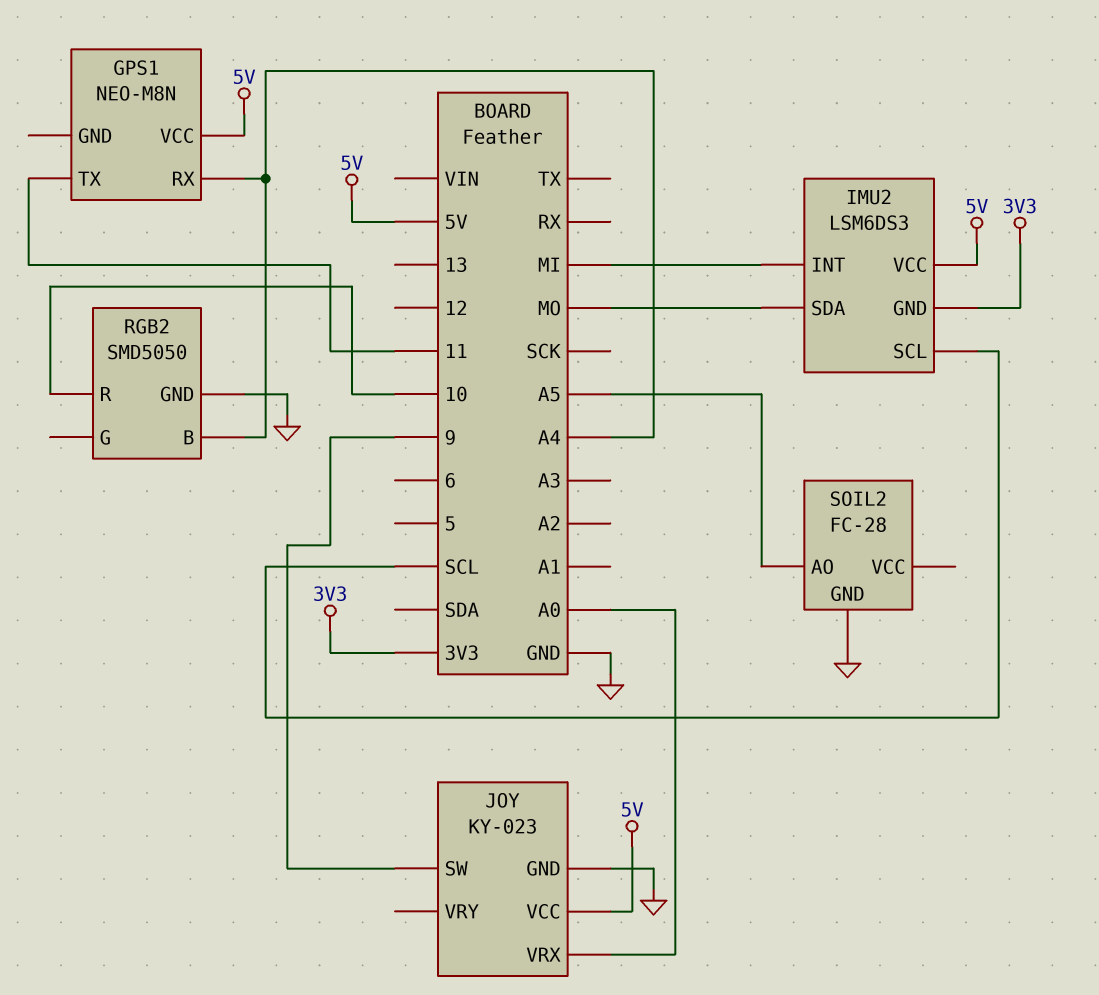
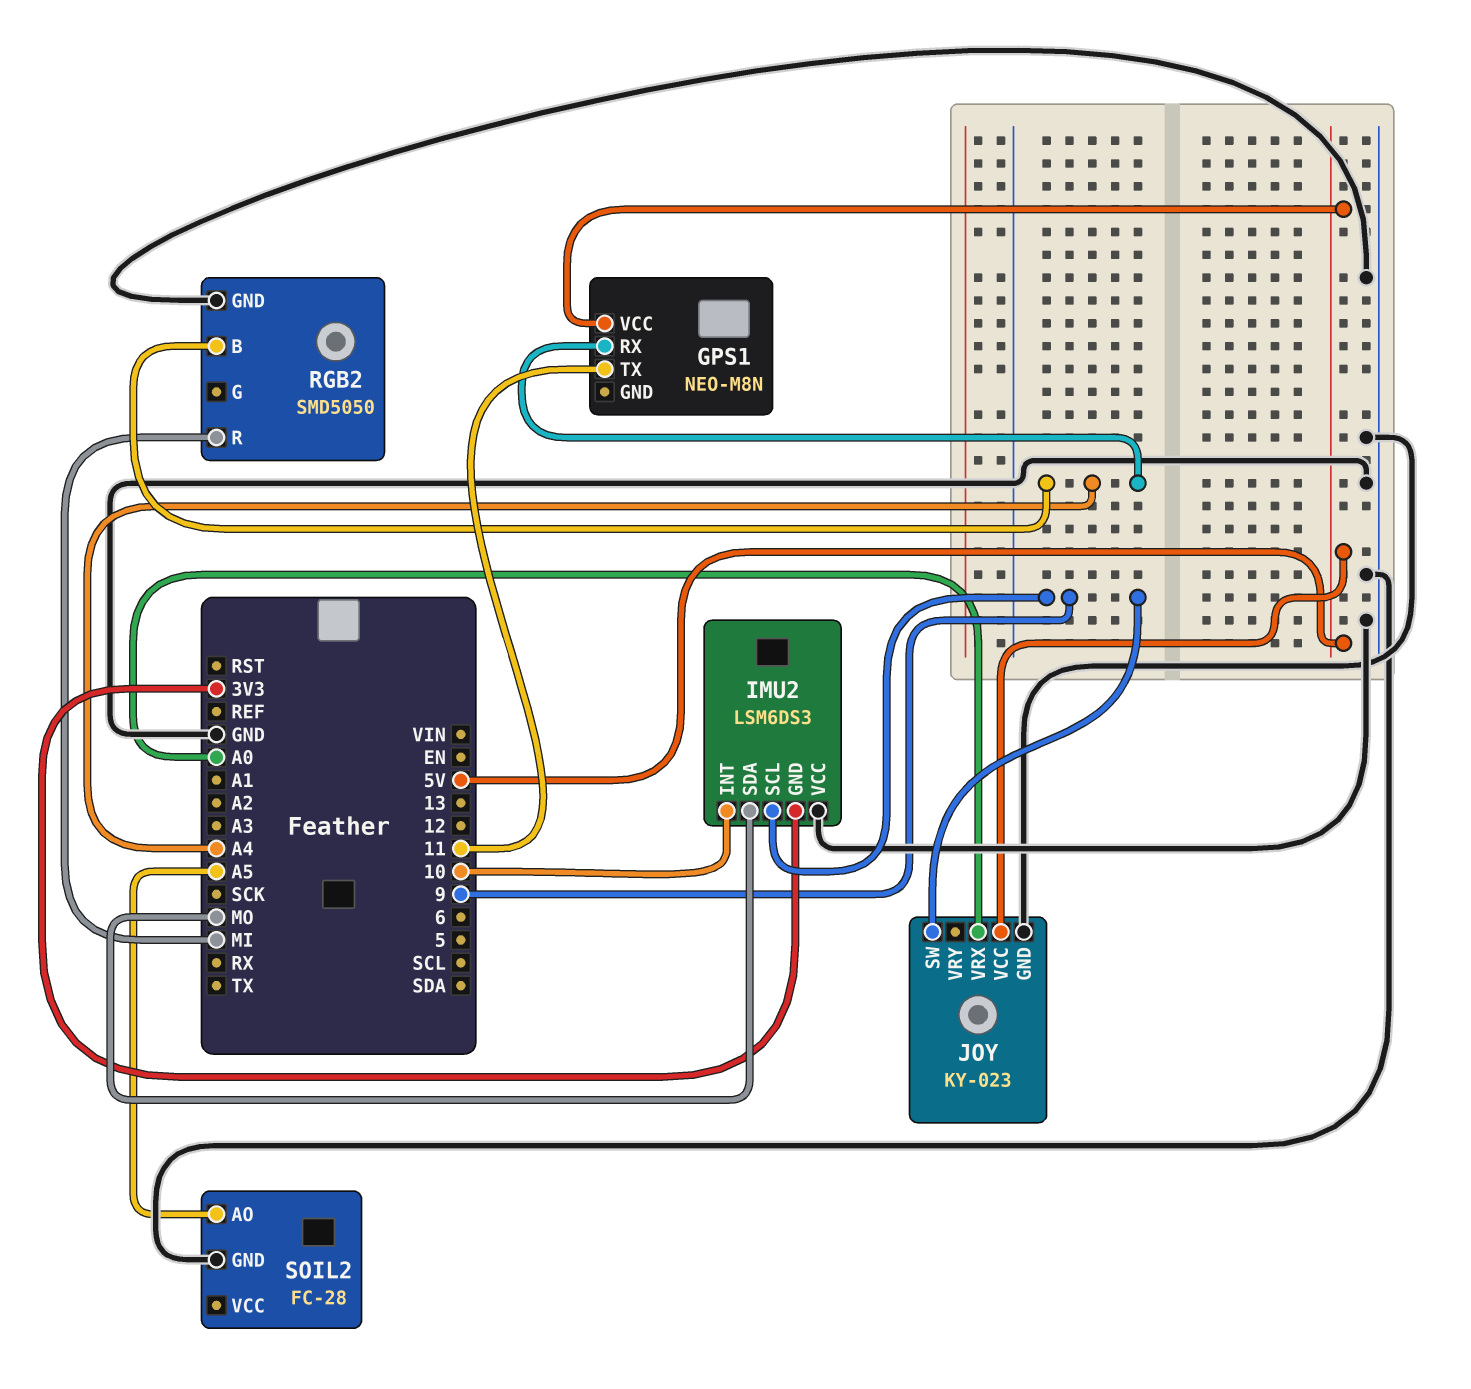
IMU2 pin INT: MI -> 10
IMU2 pin SCL: SCL -> 9
IMU2 pin VCC: 5V -> GND
RGB2 pin R: 10 -> MI

